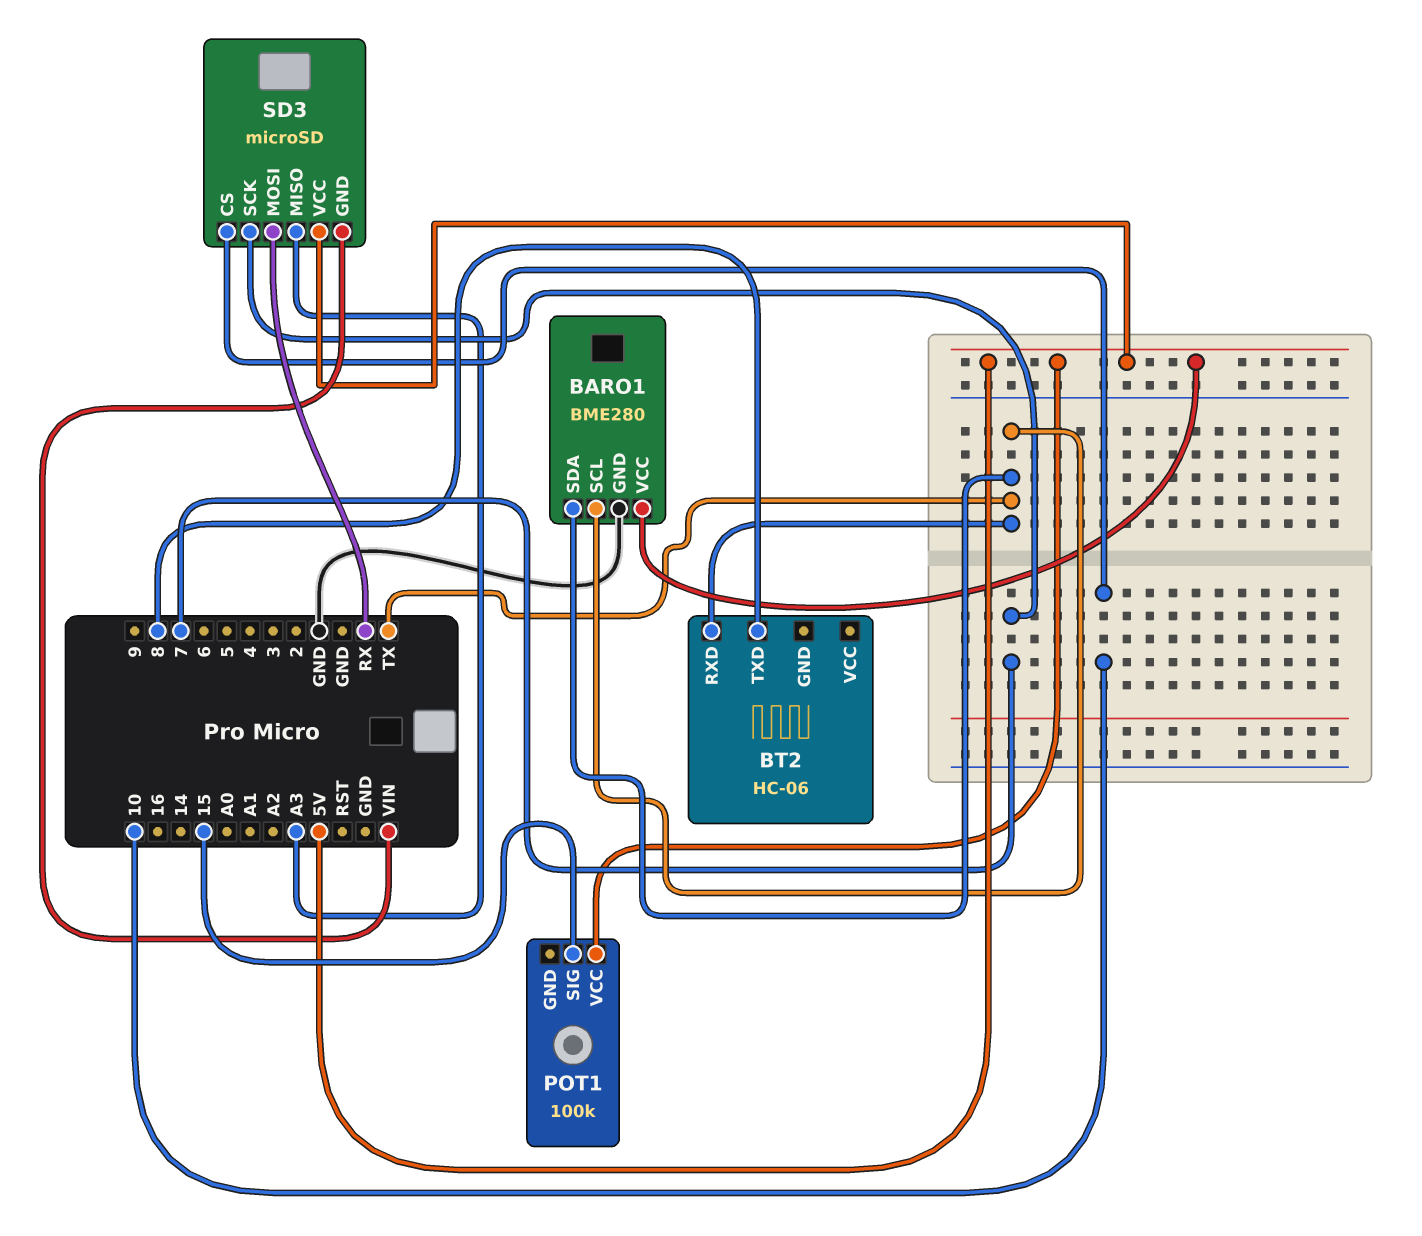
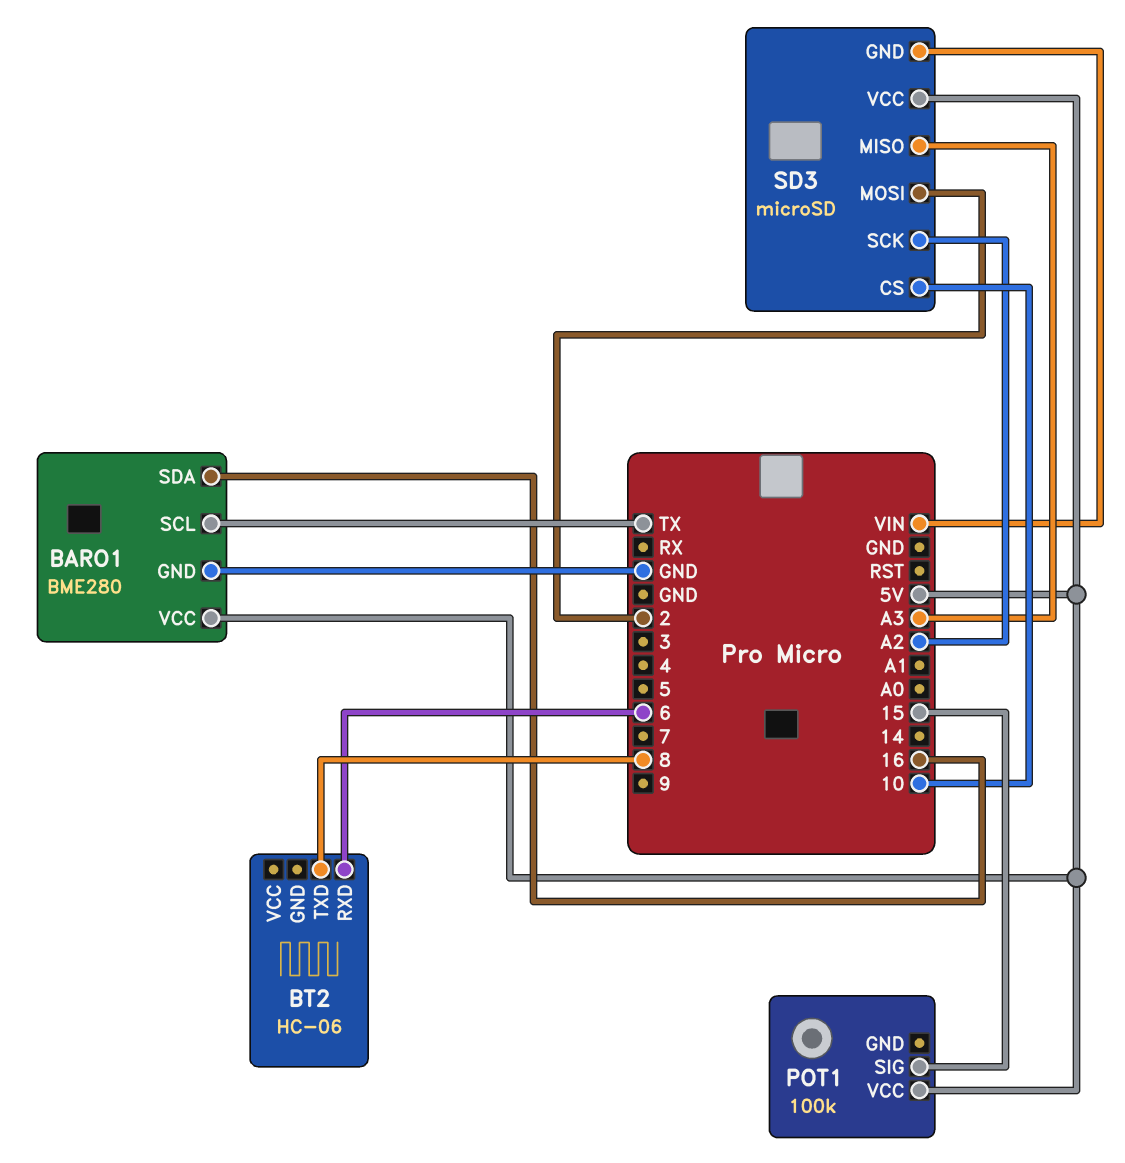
BARO1 pin SDA: TX -> 16
BT2 pin RXD: TX -> 6
SD3 pin MOSI: RX -> 2
SD3 pin SCK: 7 -> A2

